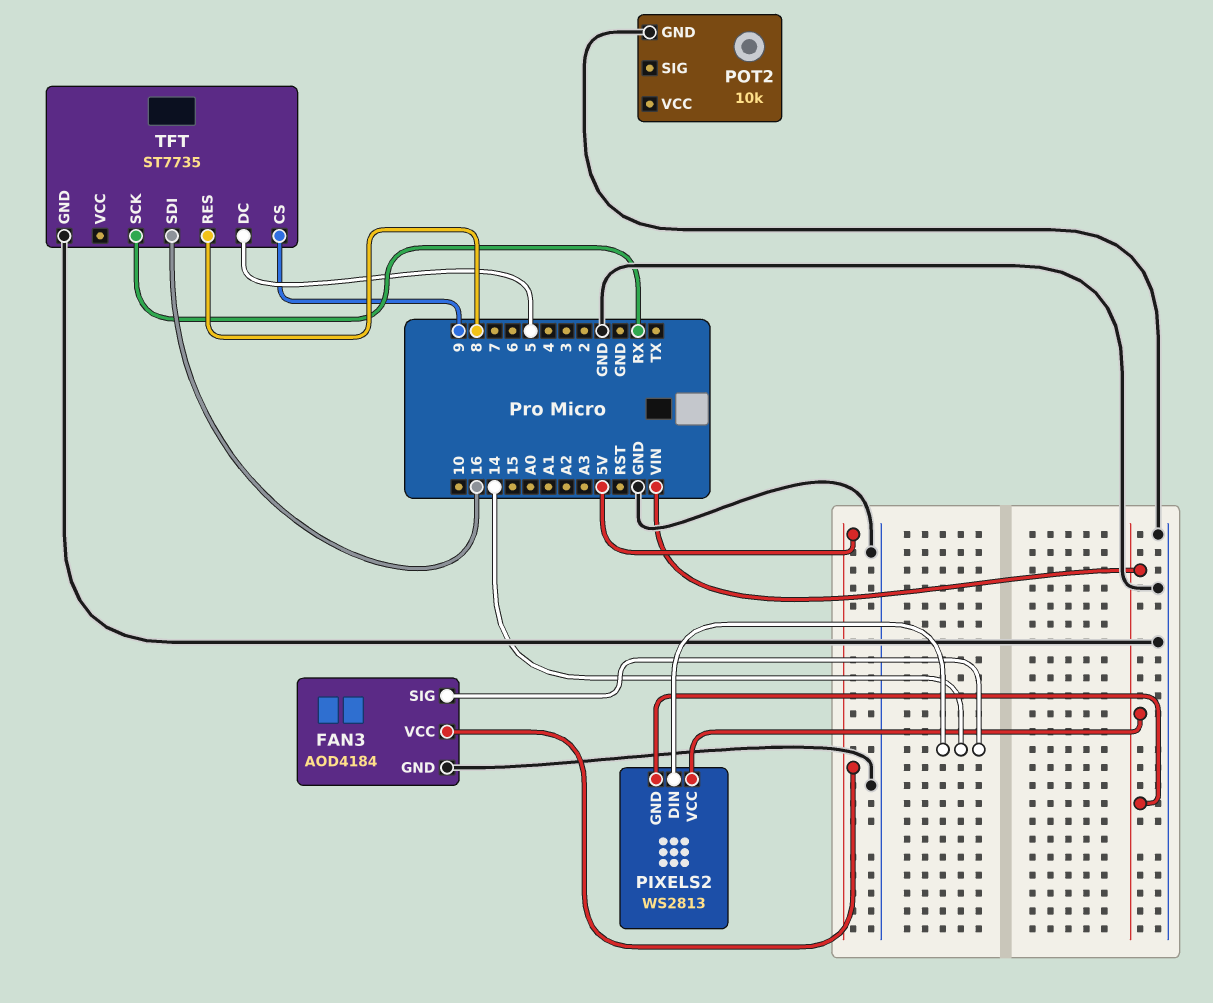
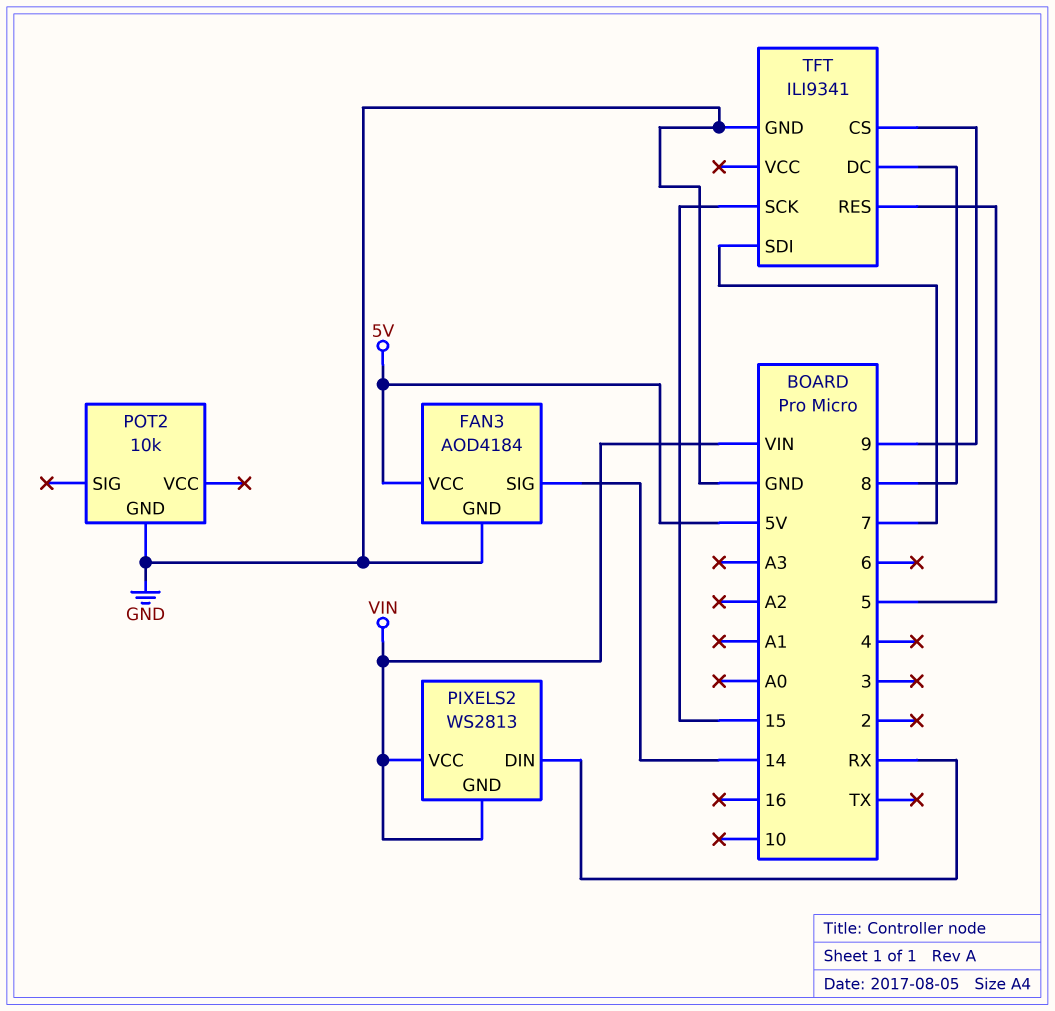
PIXELS2 pin DIN: 14 -> RX
TFT: ST7735 -> ILI9341
TFT pin DC: 5 -> 8
TFT pin RES: 8 -> 5
TFT pin SCK: RX -> 15
TFT pin SDI: 16 -> 7

